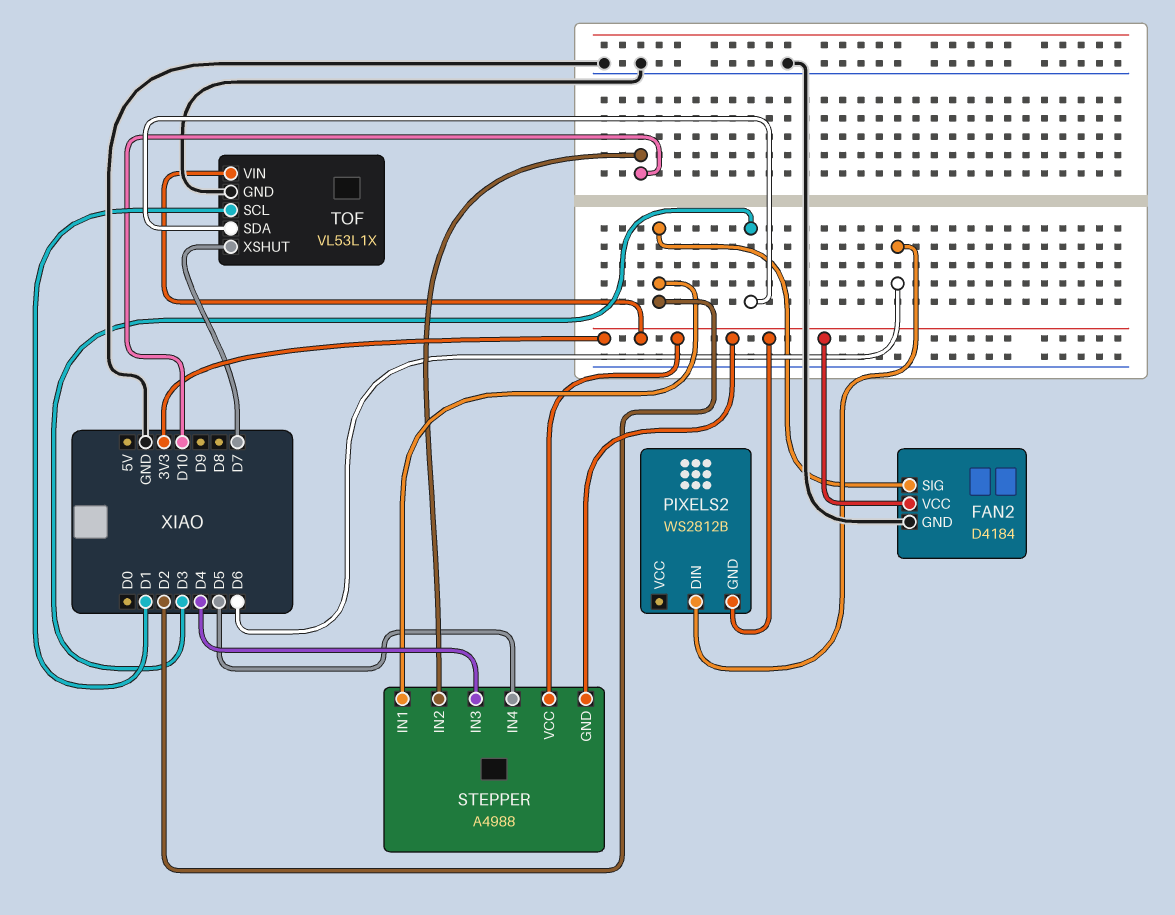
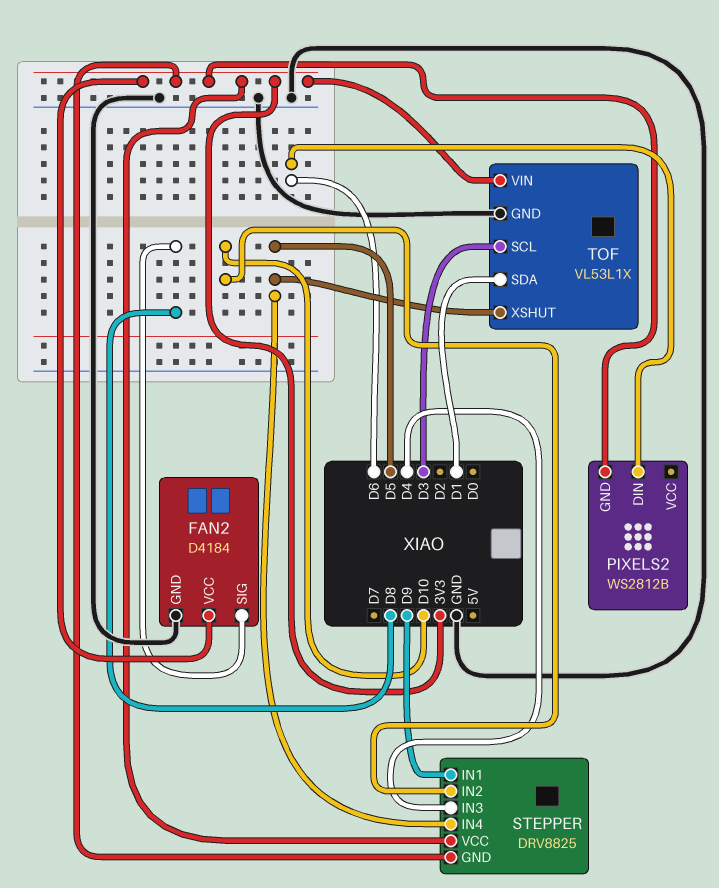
FAN2 pin SIG: D2 -> D8
STEPPER: A4988 -> DRV8825
STEPPER pin IN1: D2 -> D9
TOF pin SCL: D1 -> D3
TOF pin SDA: D3 -> D1
TOF pin XSHUT: D7 -> D5

